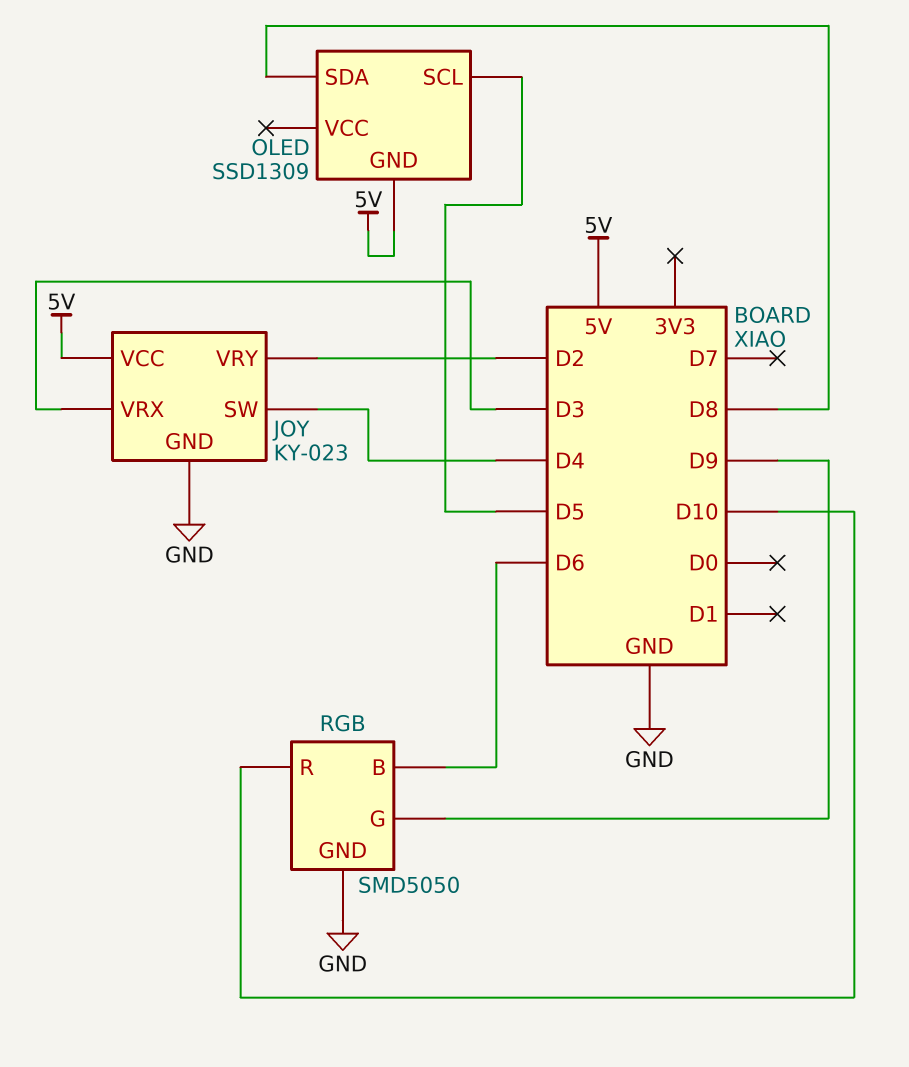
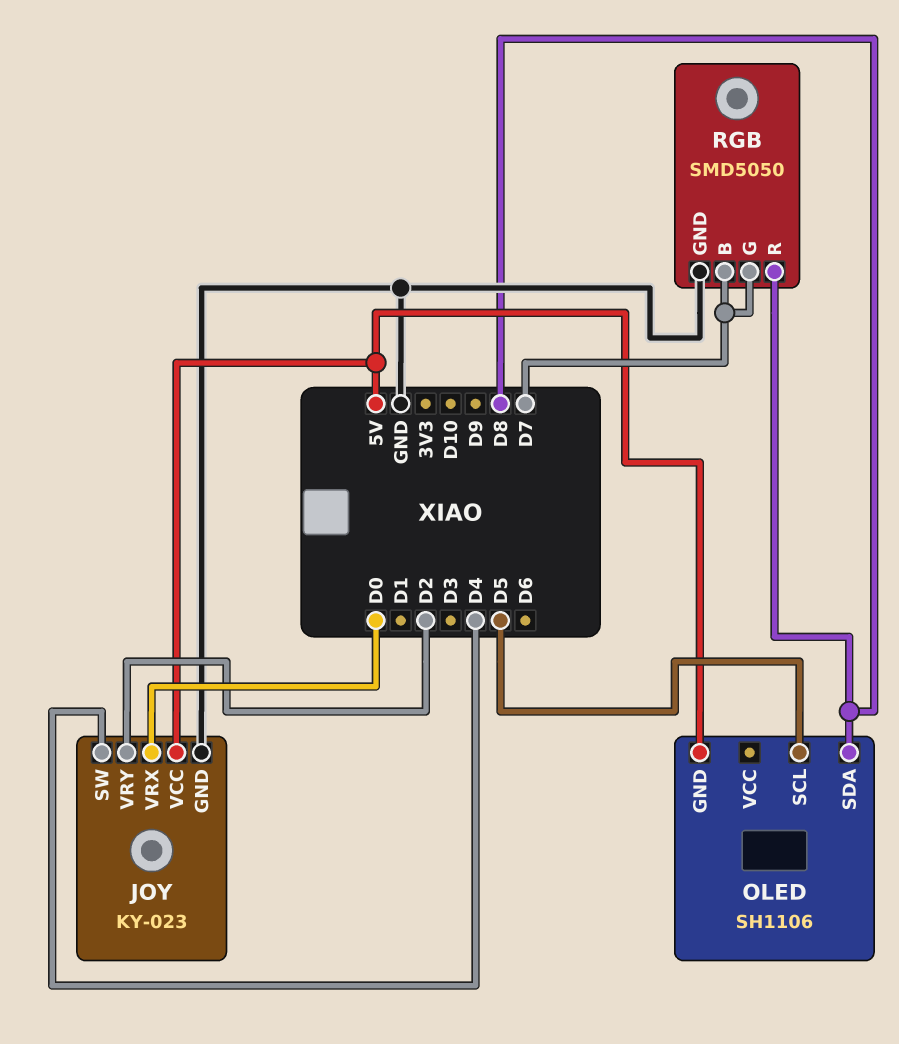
JOY pin VRX: D3 -> D0
OLED: SSD1309 -> SH1106
RGB pin B: D6 -> D7
RGB pin G: D9 -> D7
RGB pin R: D10 -> D8

